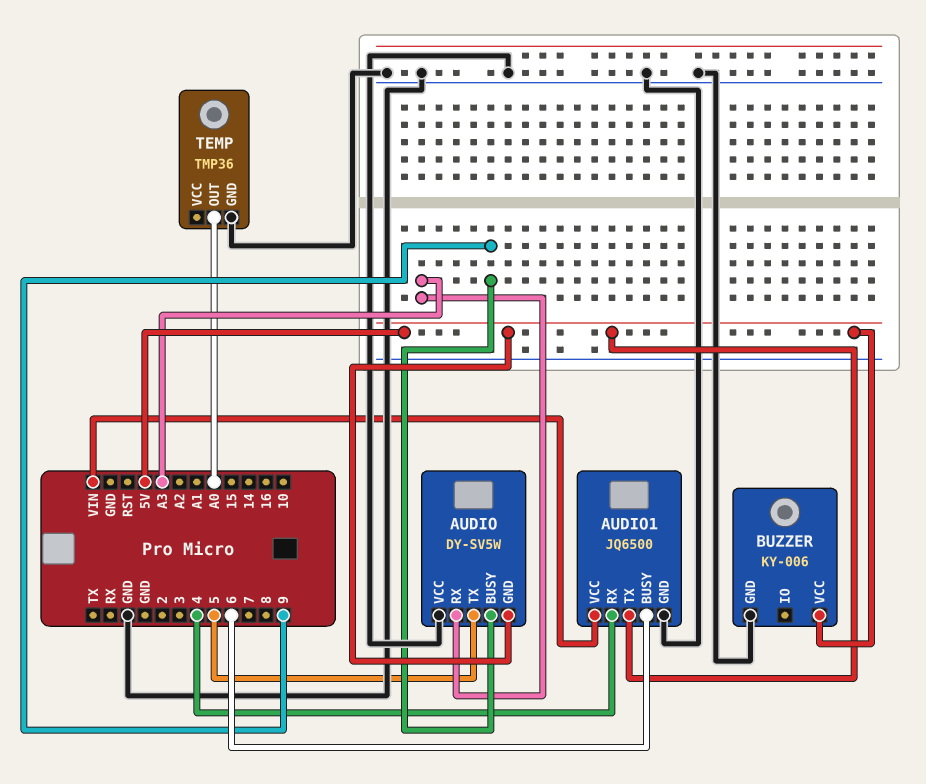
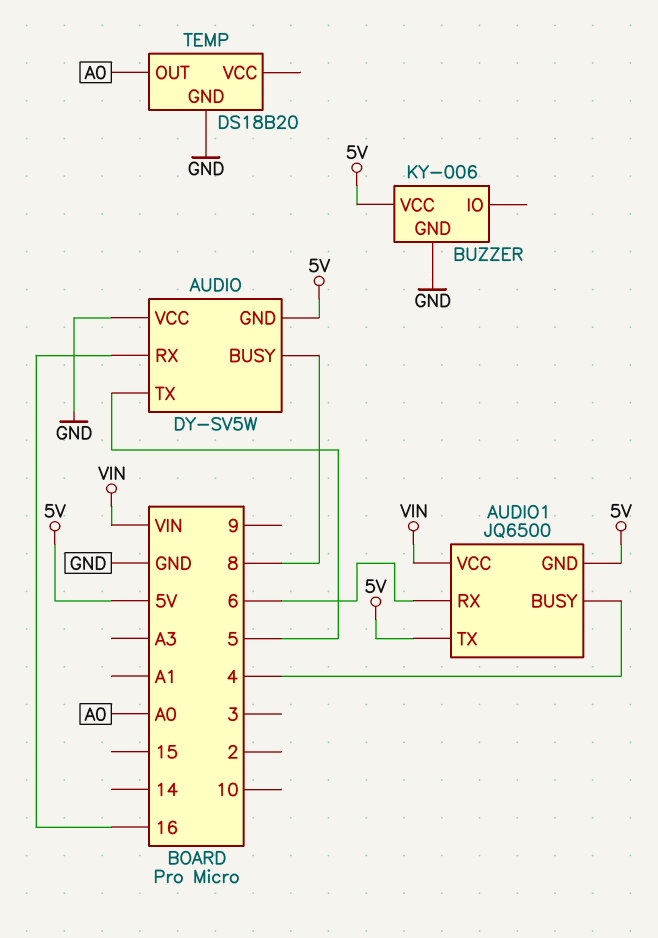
AUDIO pin BUSY: 9 -> 8
AUDIO pin RX: A3 -> 16
AUDIO1 pin BUSY: 6 -> 4
AUDIO1 pin GND: GND -> 5V
AUDIO1 pin RX: 4 -> 6
TEMP: TMP36 -> DS18B20

